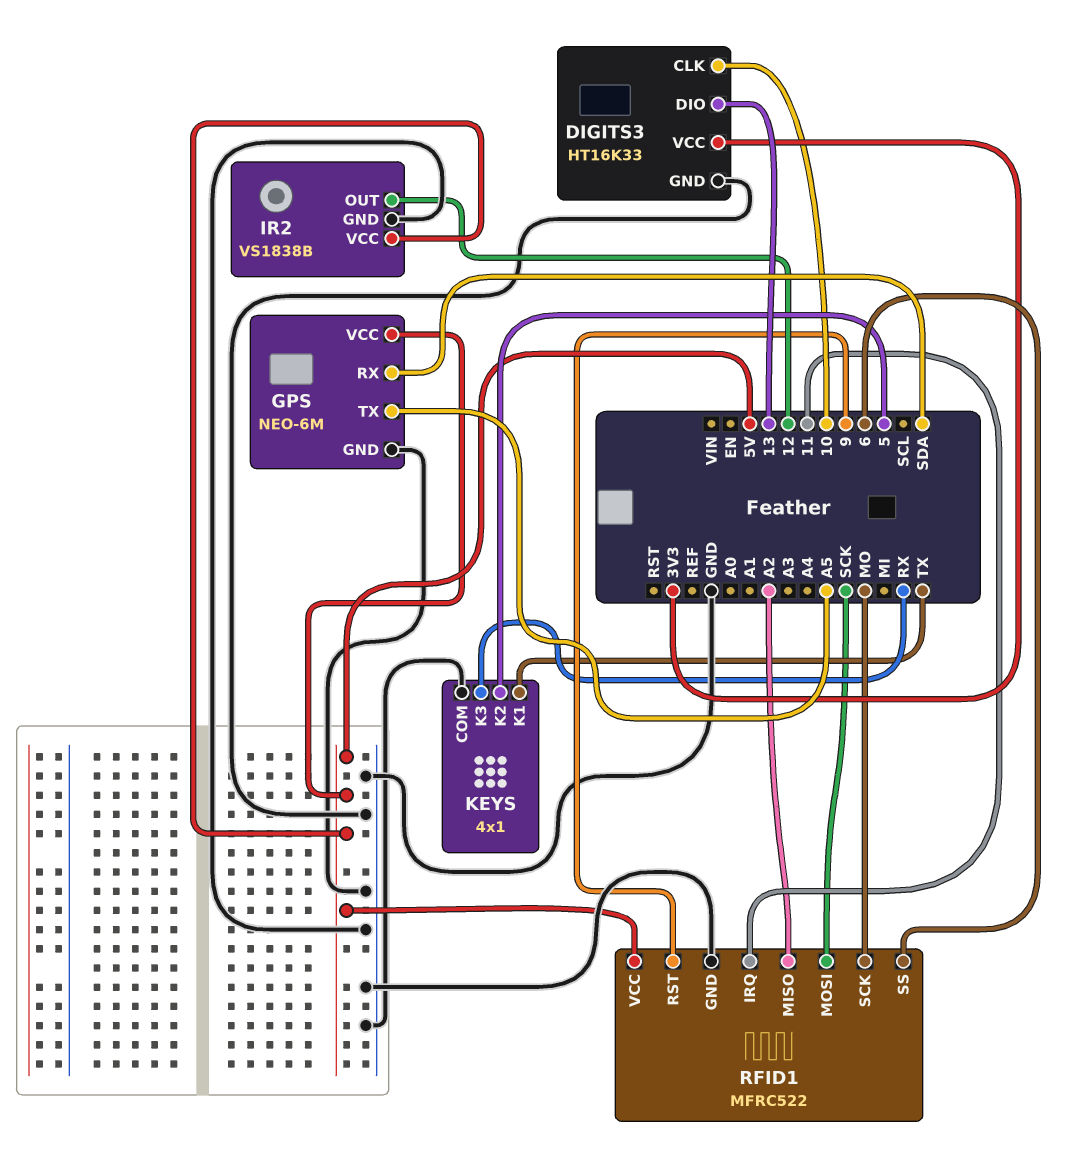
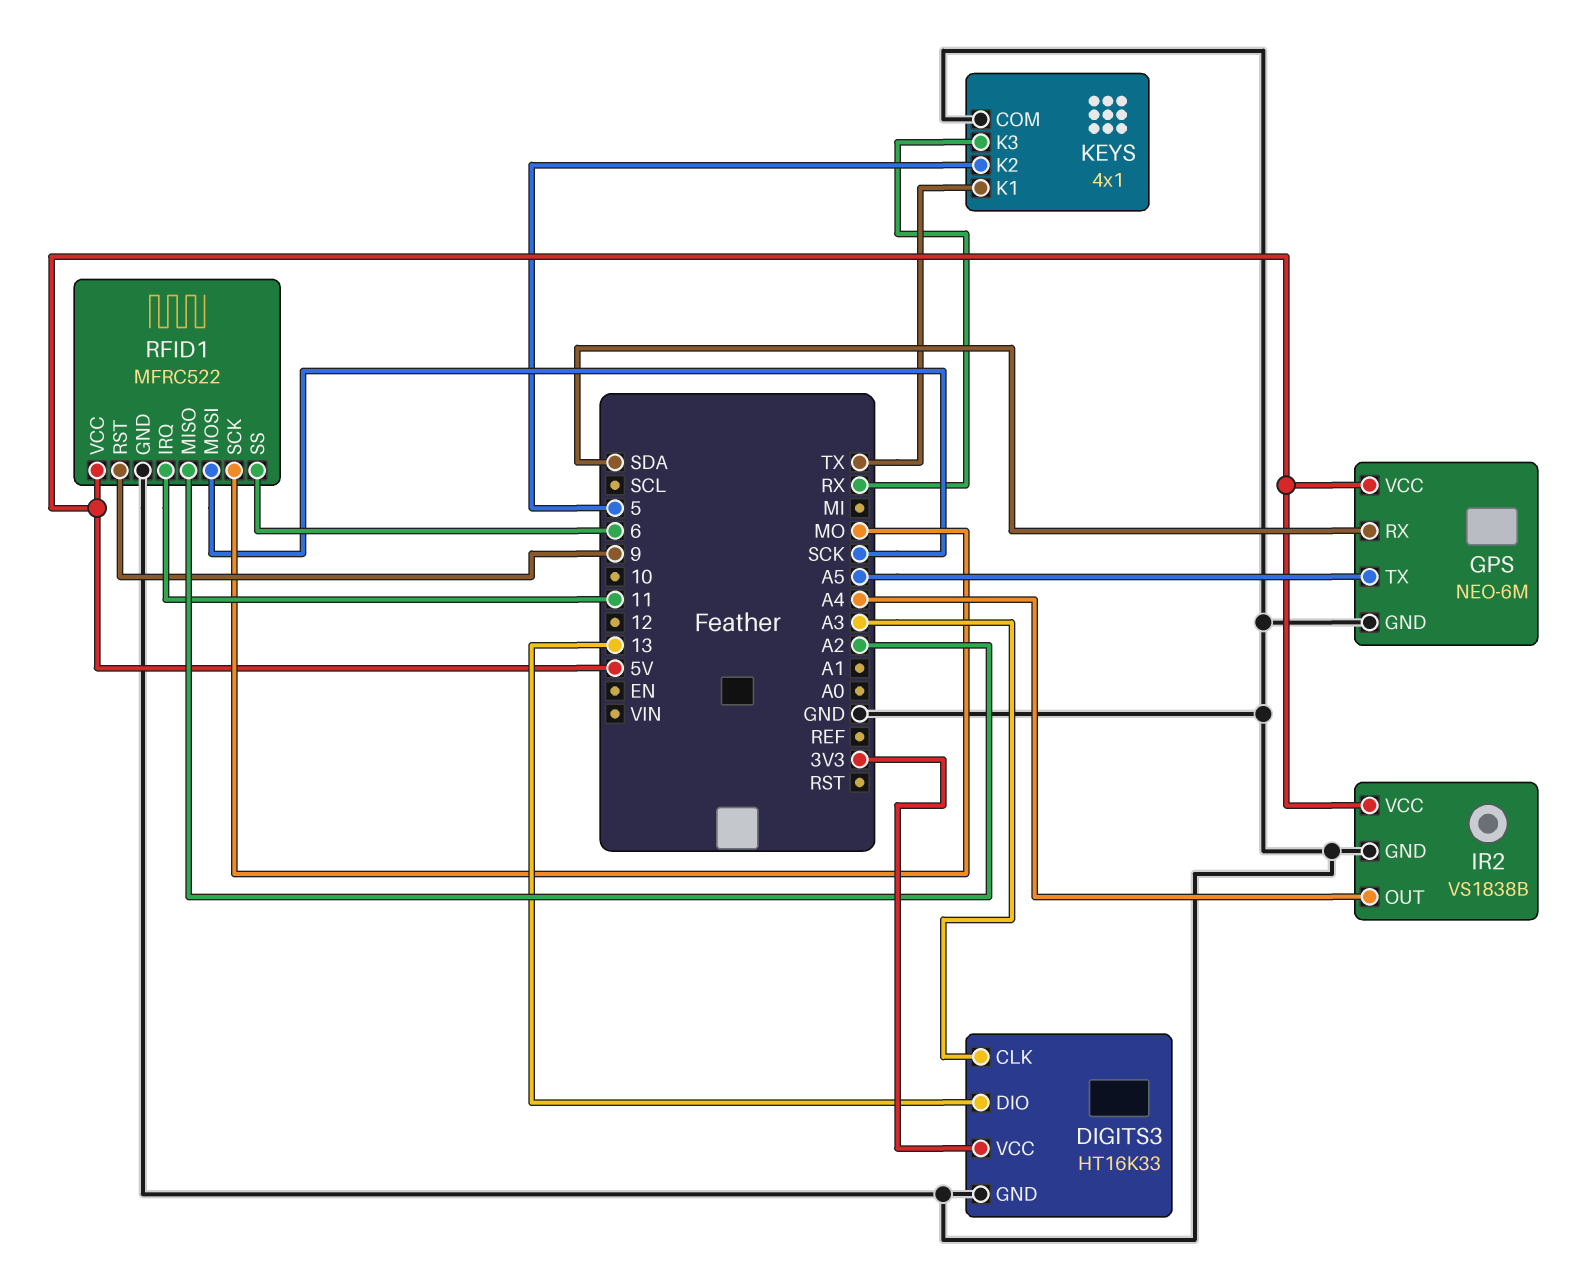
DIGITS3 pin CLK: 10 -> A3
IR2 pin OUT: 12 -> A4

